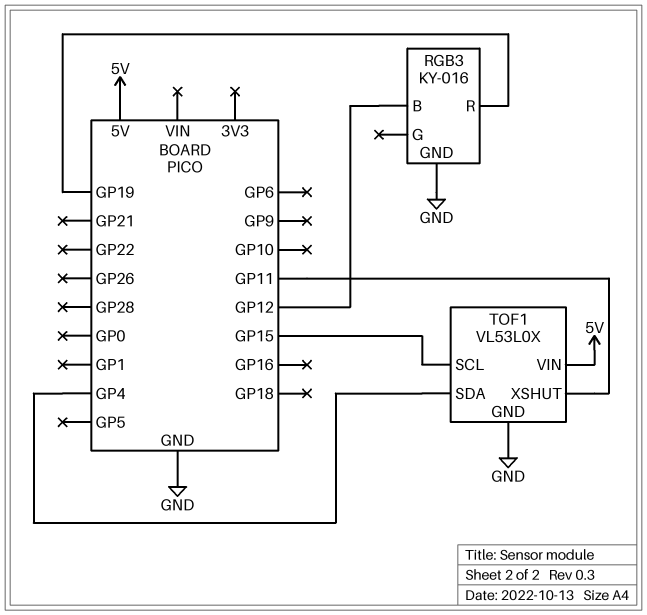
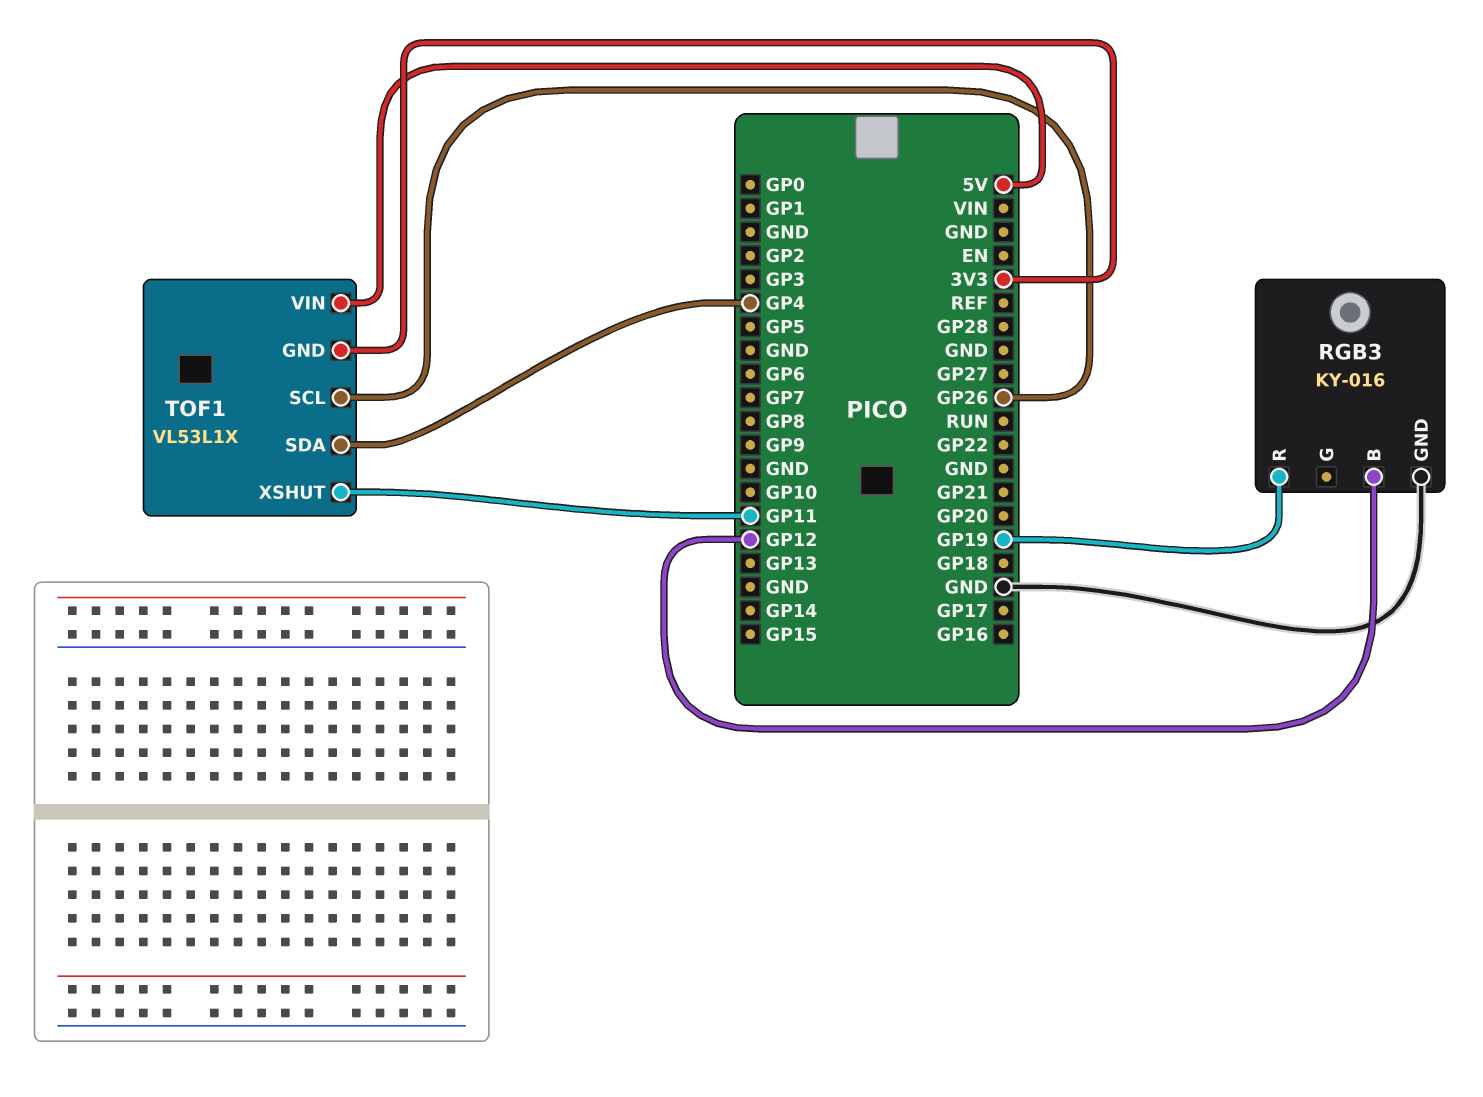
TOF1: VL53L0X -> VL53L1X
TOF1 pin GND: GND -> 3V3
TOF1 pin SCL: GP15 -> GP26

